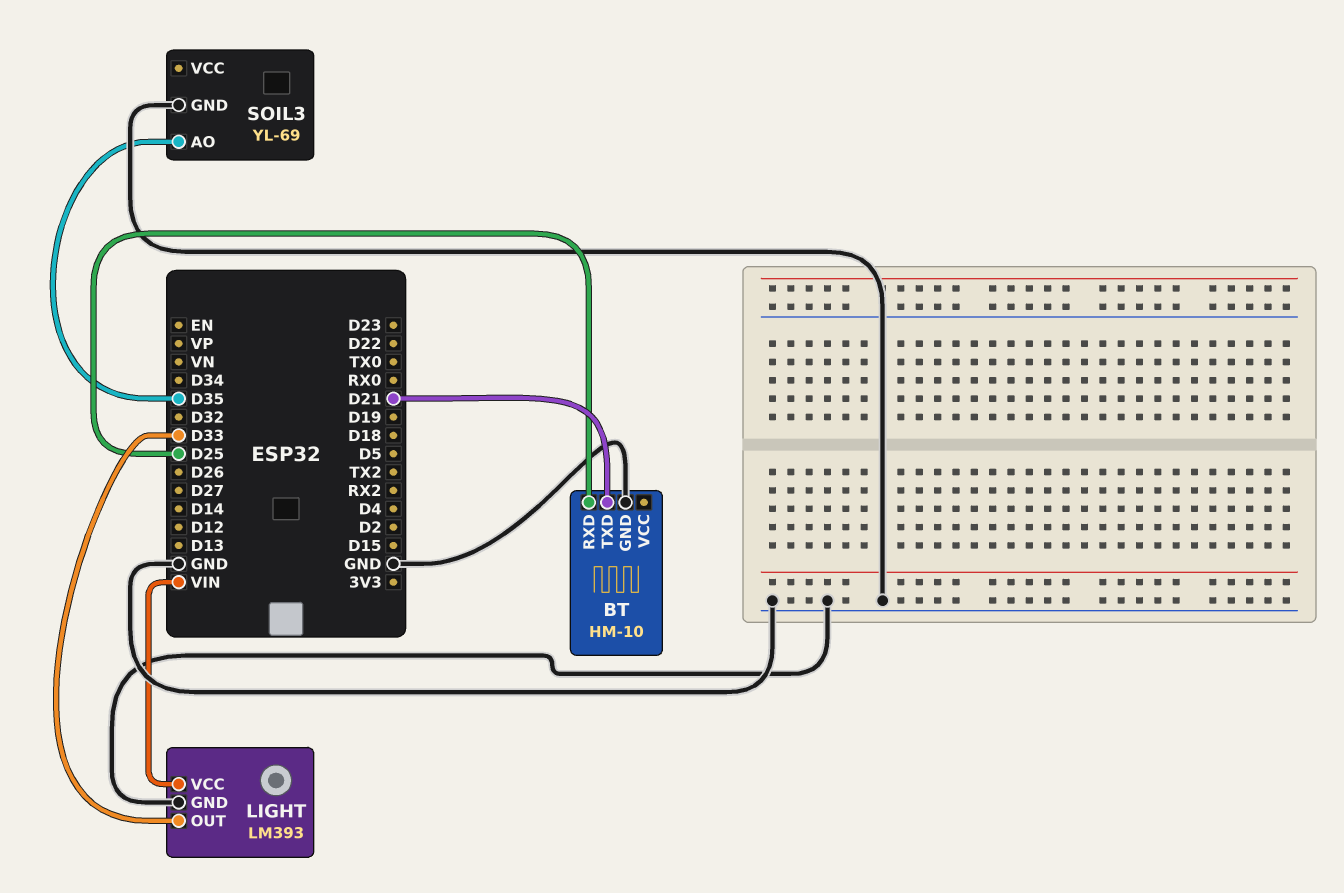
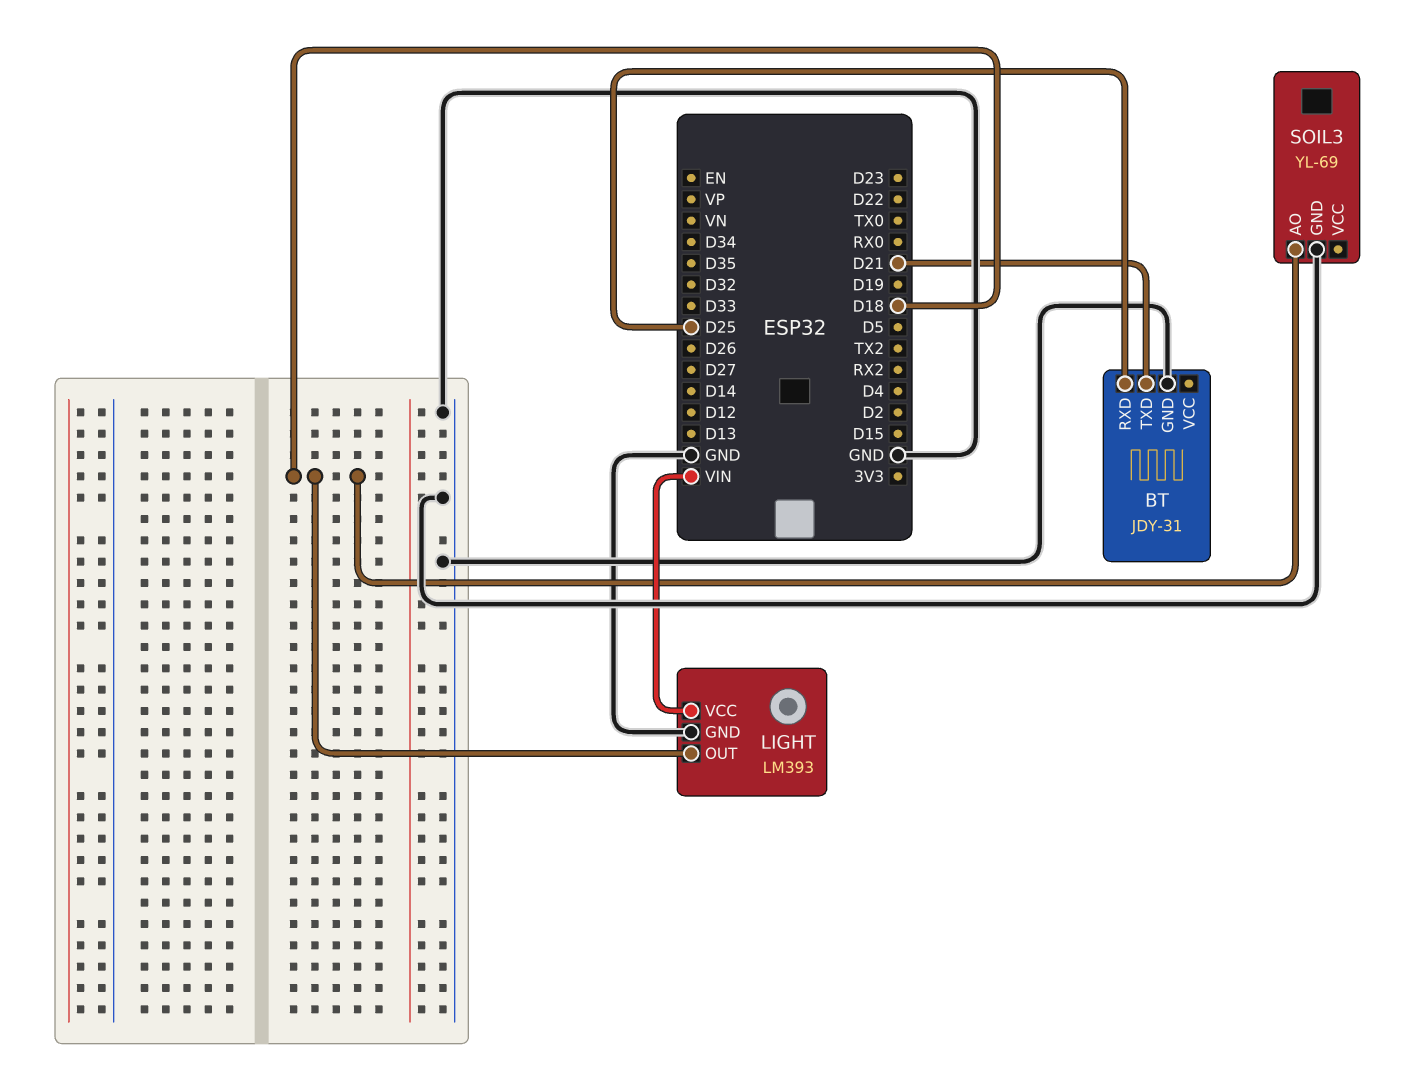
BT: HM-10 -> JDY-31
LIGHT pin OUT: D33 -> D18
SOIL3 pin AO: D35 -> D18

